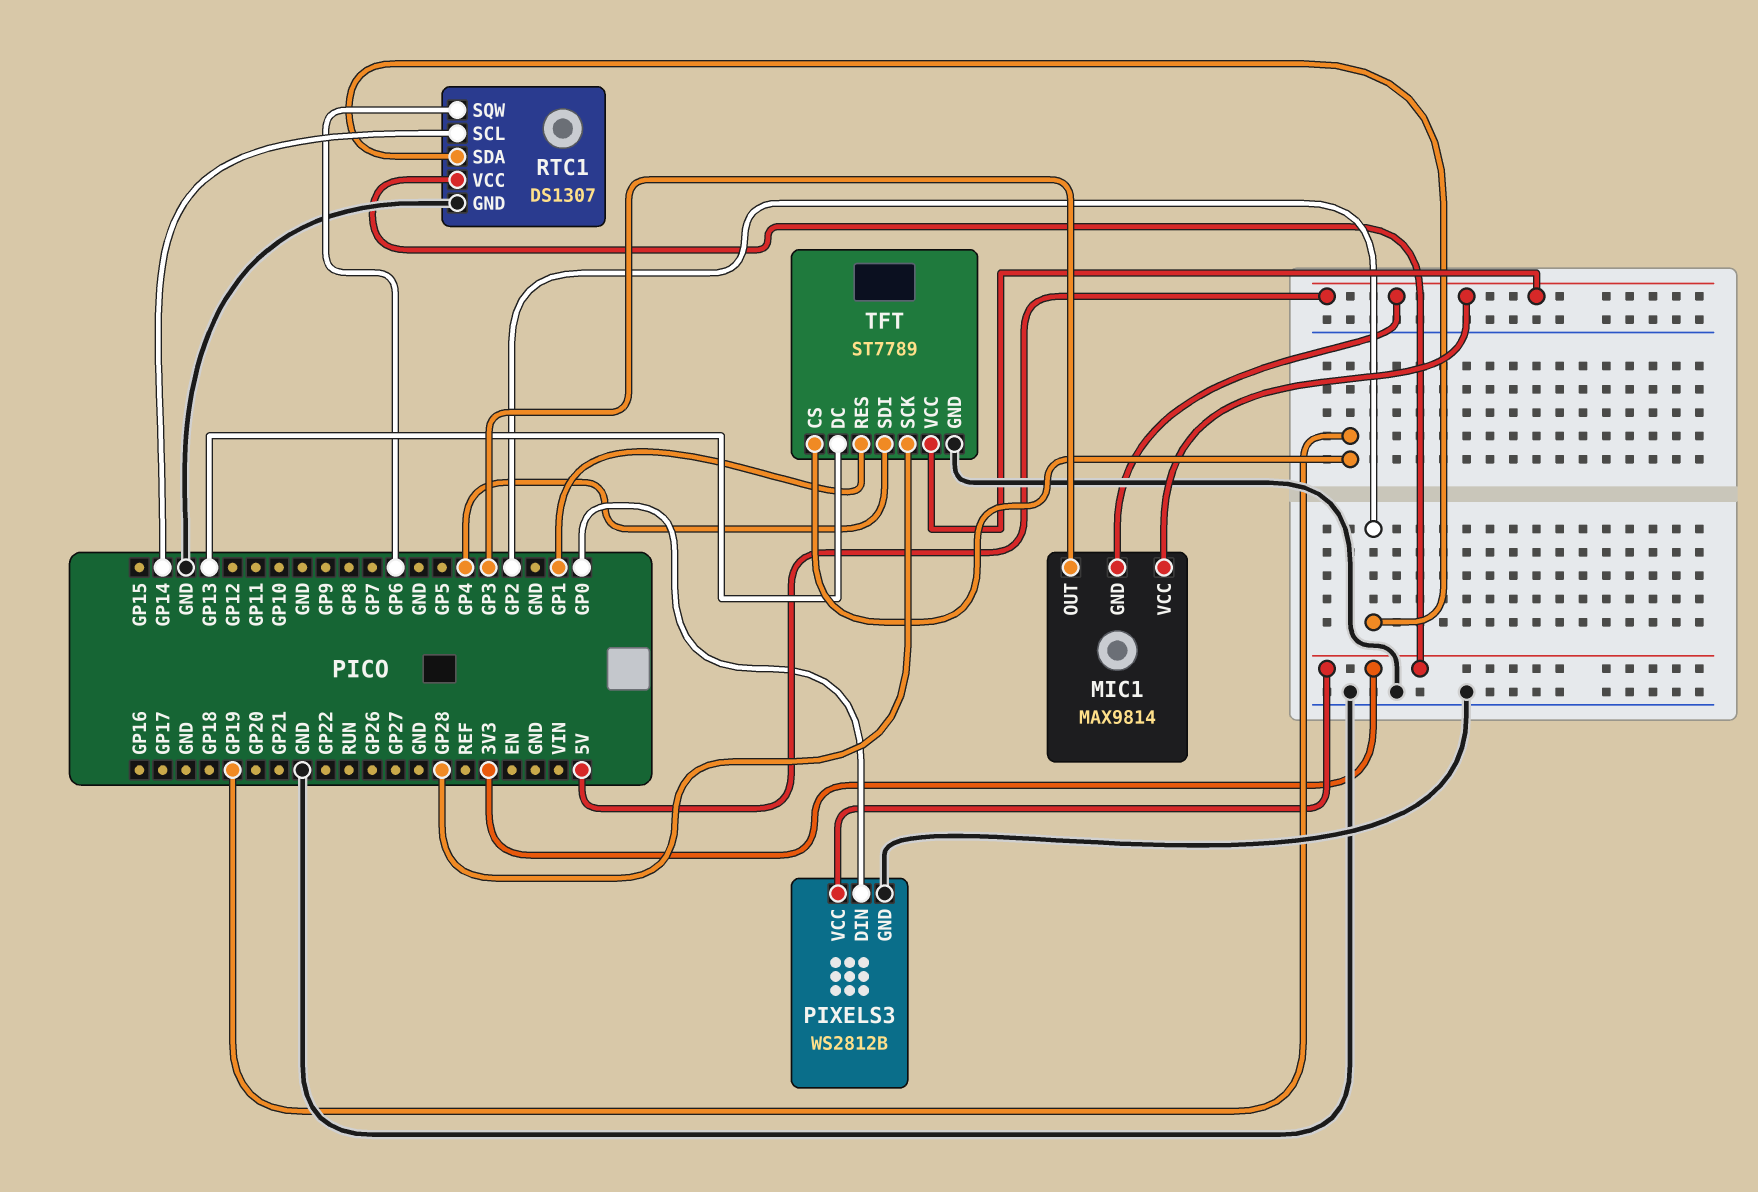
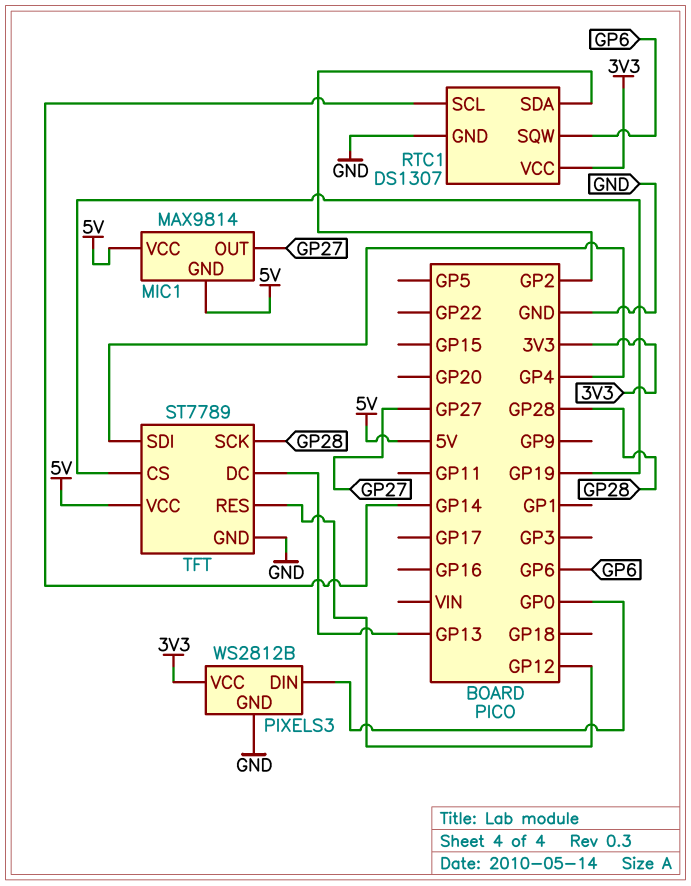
MIC1 pin OUT: GP3 -> GP27
TFT pin RES: GP1 -> GP12

